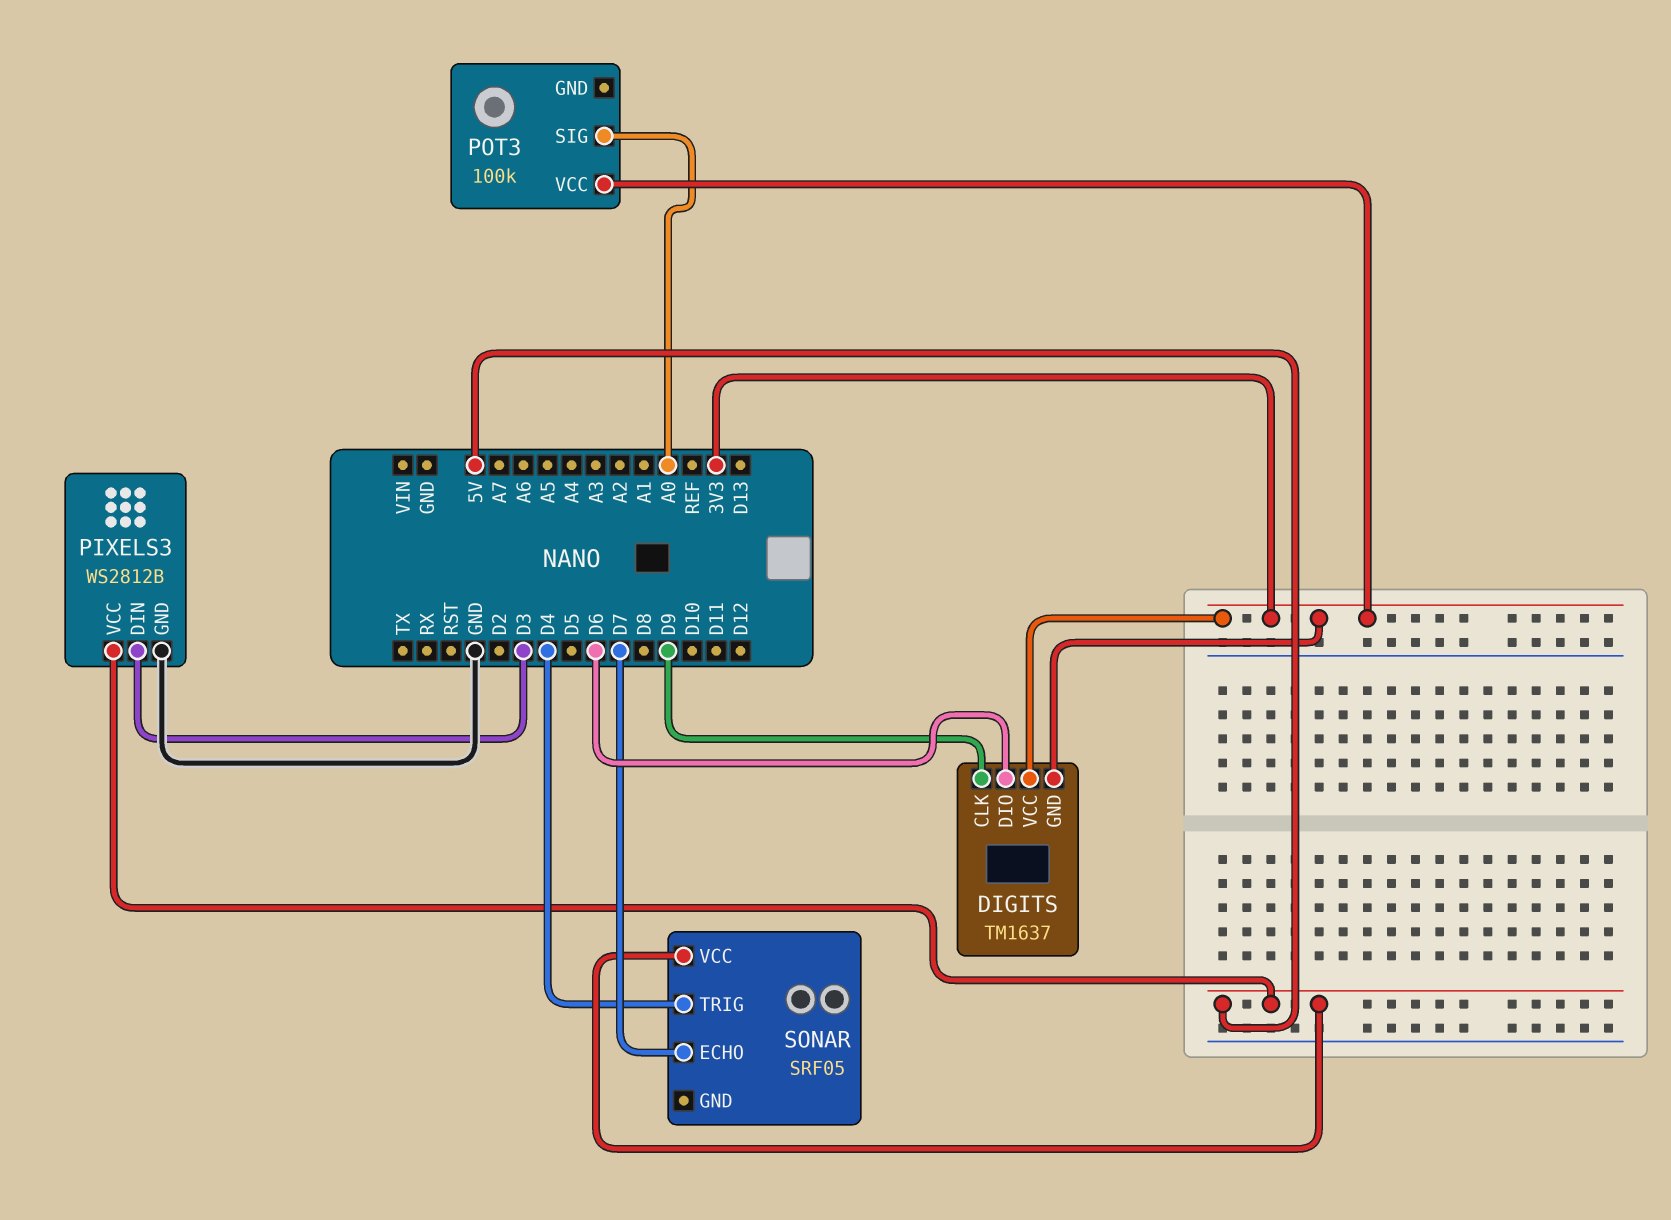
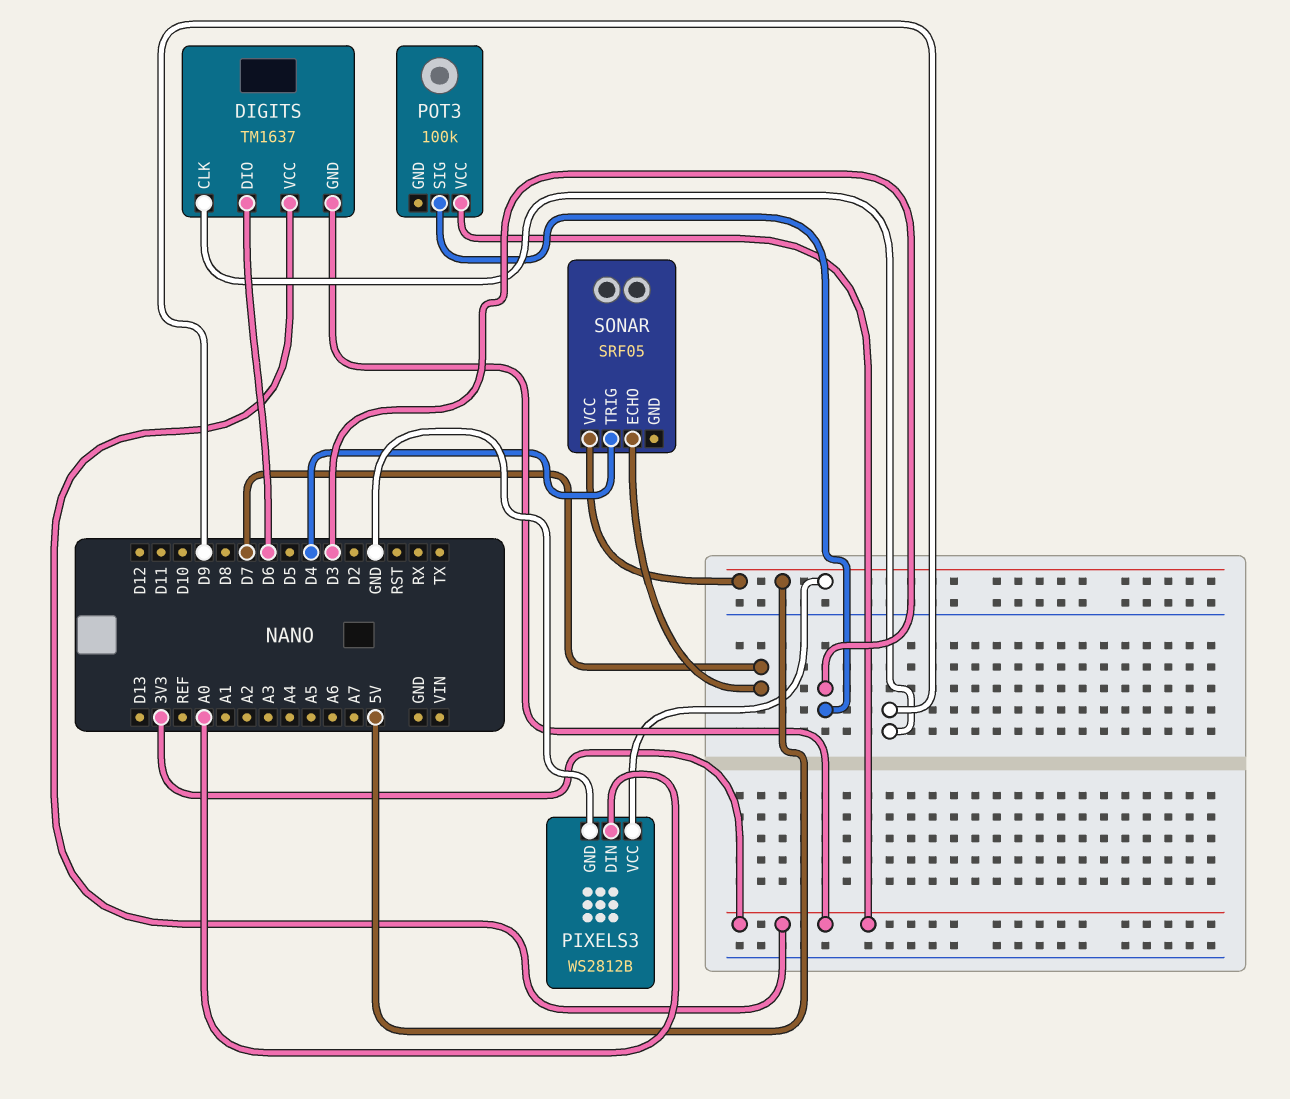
PIXELS3 pin DIN: D3 -> A0
POT3 pin SIG: A0 -> D3

